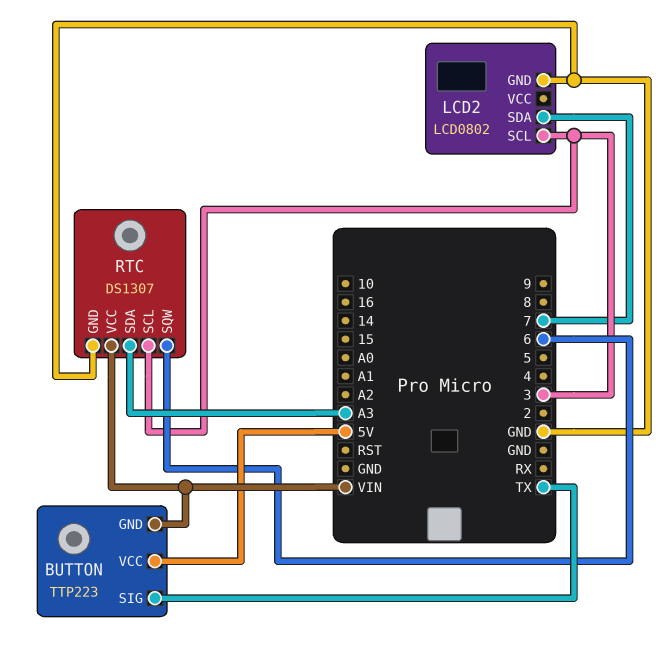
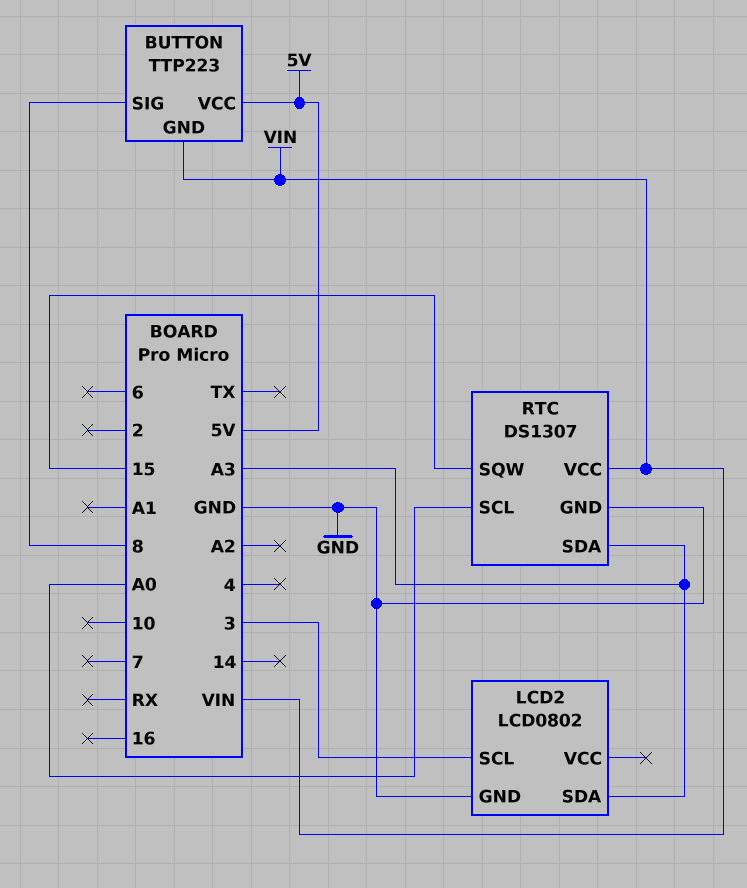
BUTTON pin SIG: TX -> 8
LCD2 pin SDA: 7 -> A3
RTC pin SCL: 3 -> A0
RTC pin SQW: 6 -> 15

